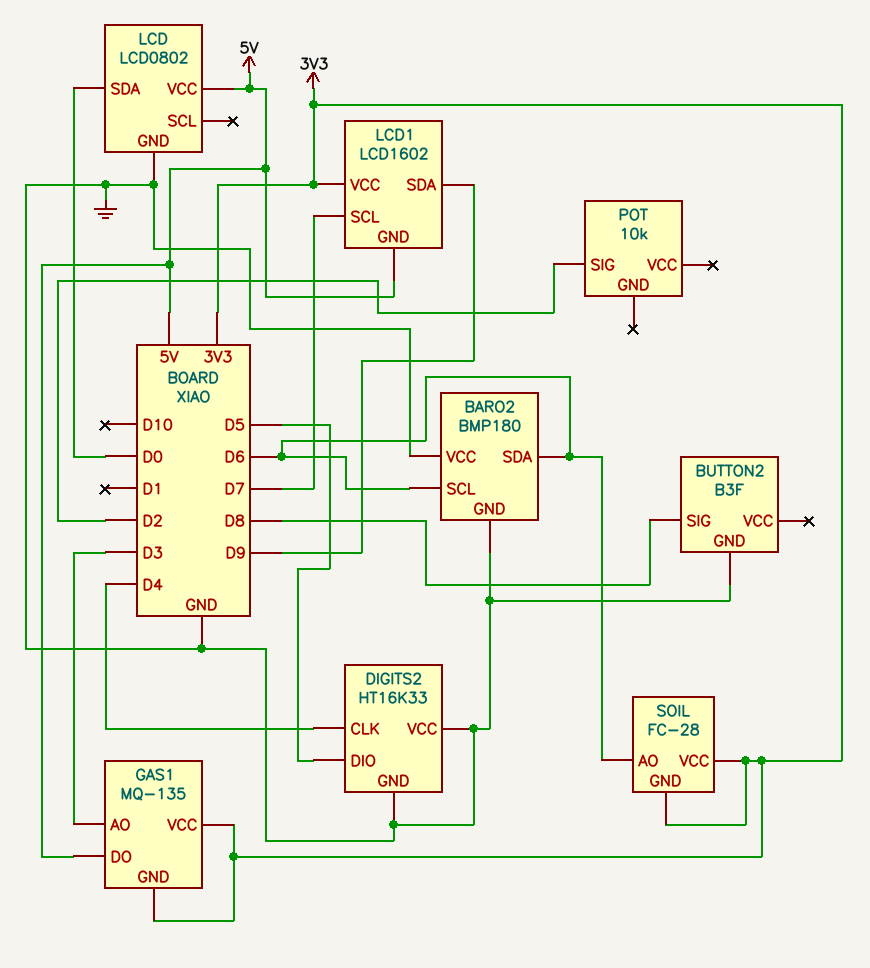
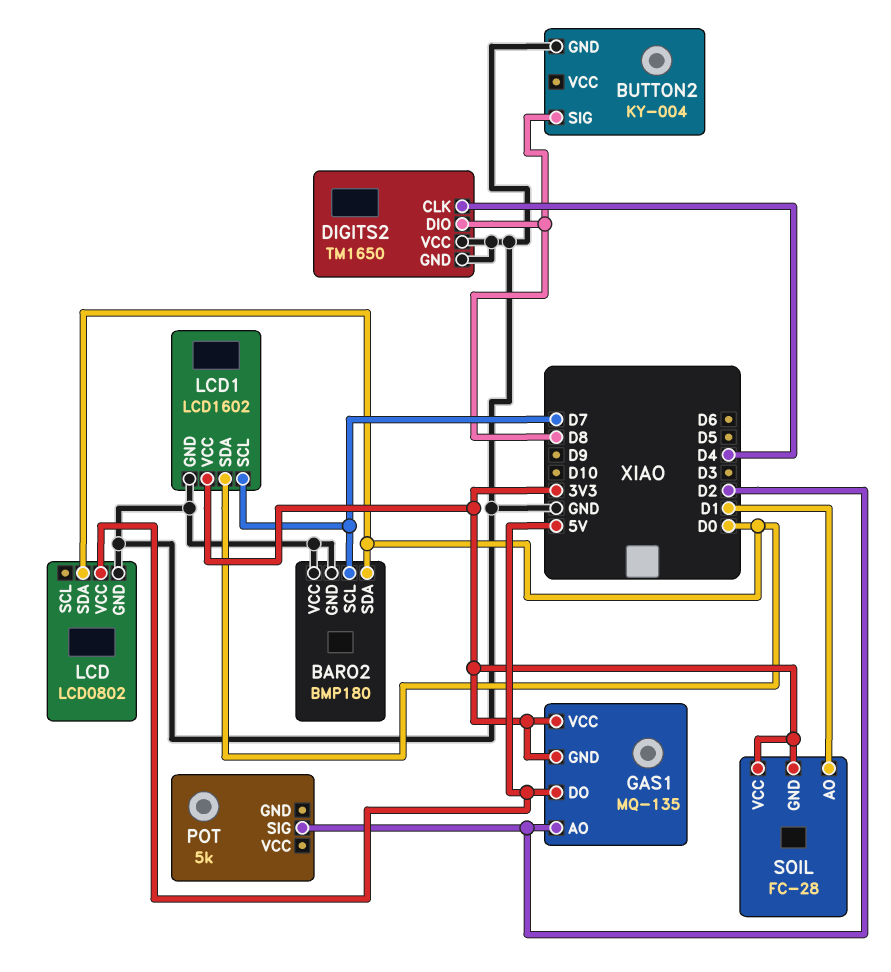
BARO2 pin SCL: D6 -> D7
BARO2 pin SDA: D6 -> D0
BUTTON2: B3F -> KY-004
DIGITS2: HT16K33 -> TM1650
DIGITS2 pin DIO: D5 -> D8
GAS1 pin AO: D3 -> D2
LCD1 pin GND: 5V -> GND
LCD1 pin SDA: D9 -> D0
POT: 10k -> 5k
SOIL pin AO: D6 -> D1

